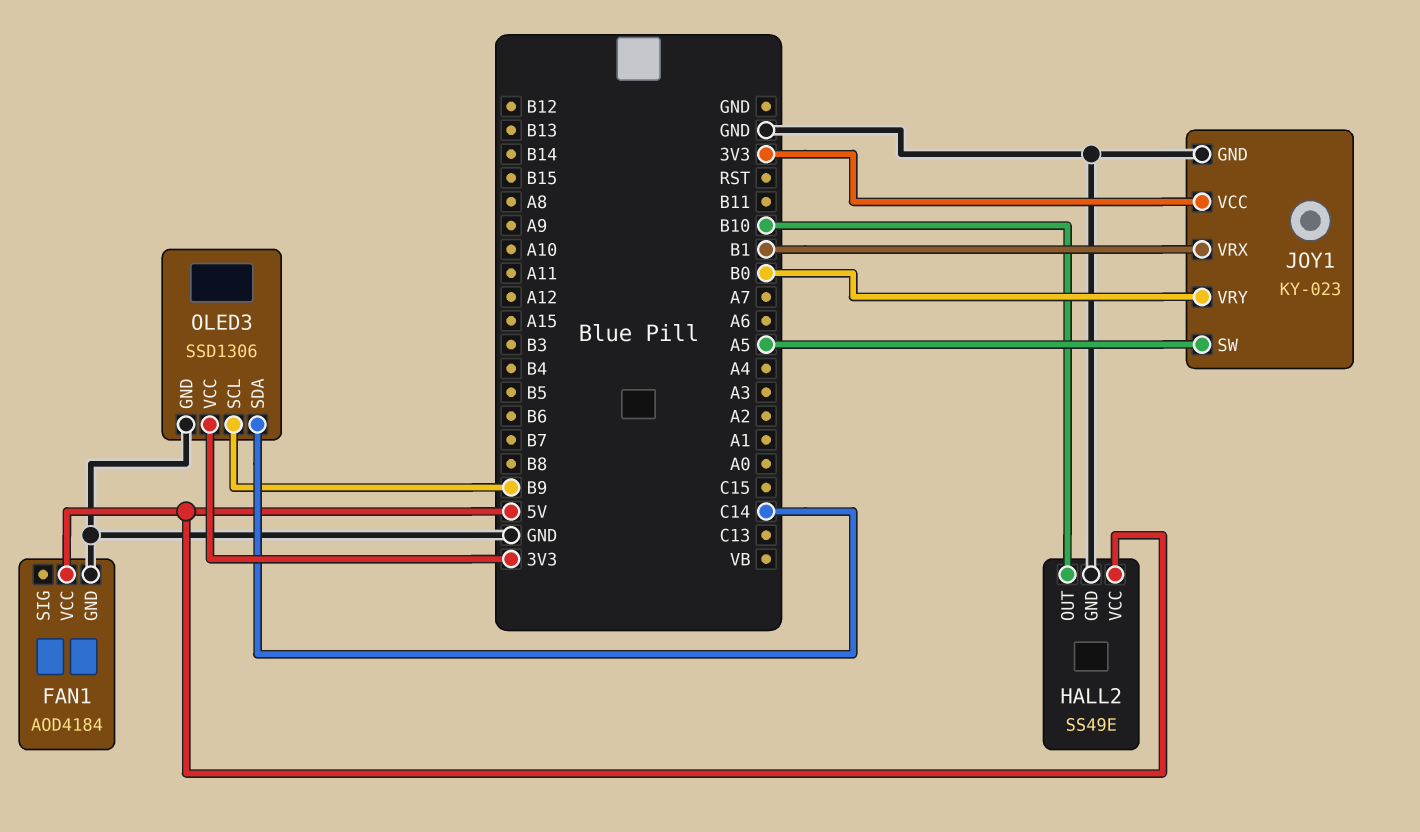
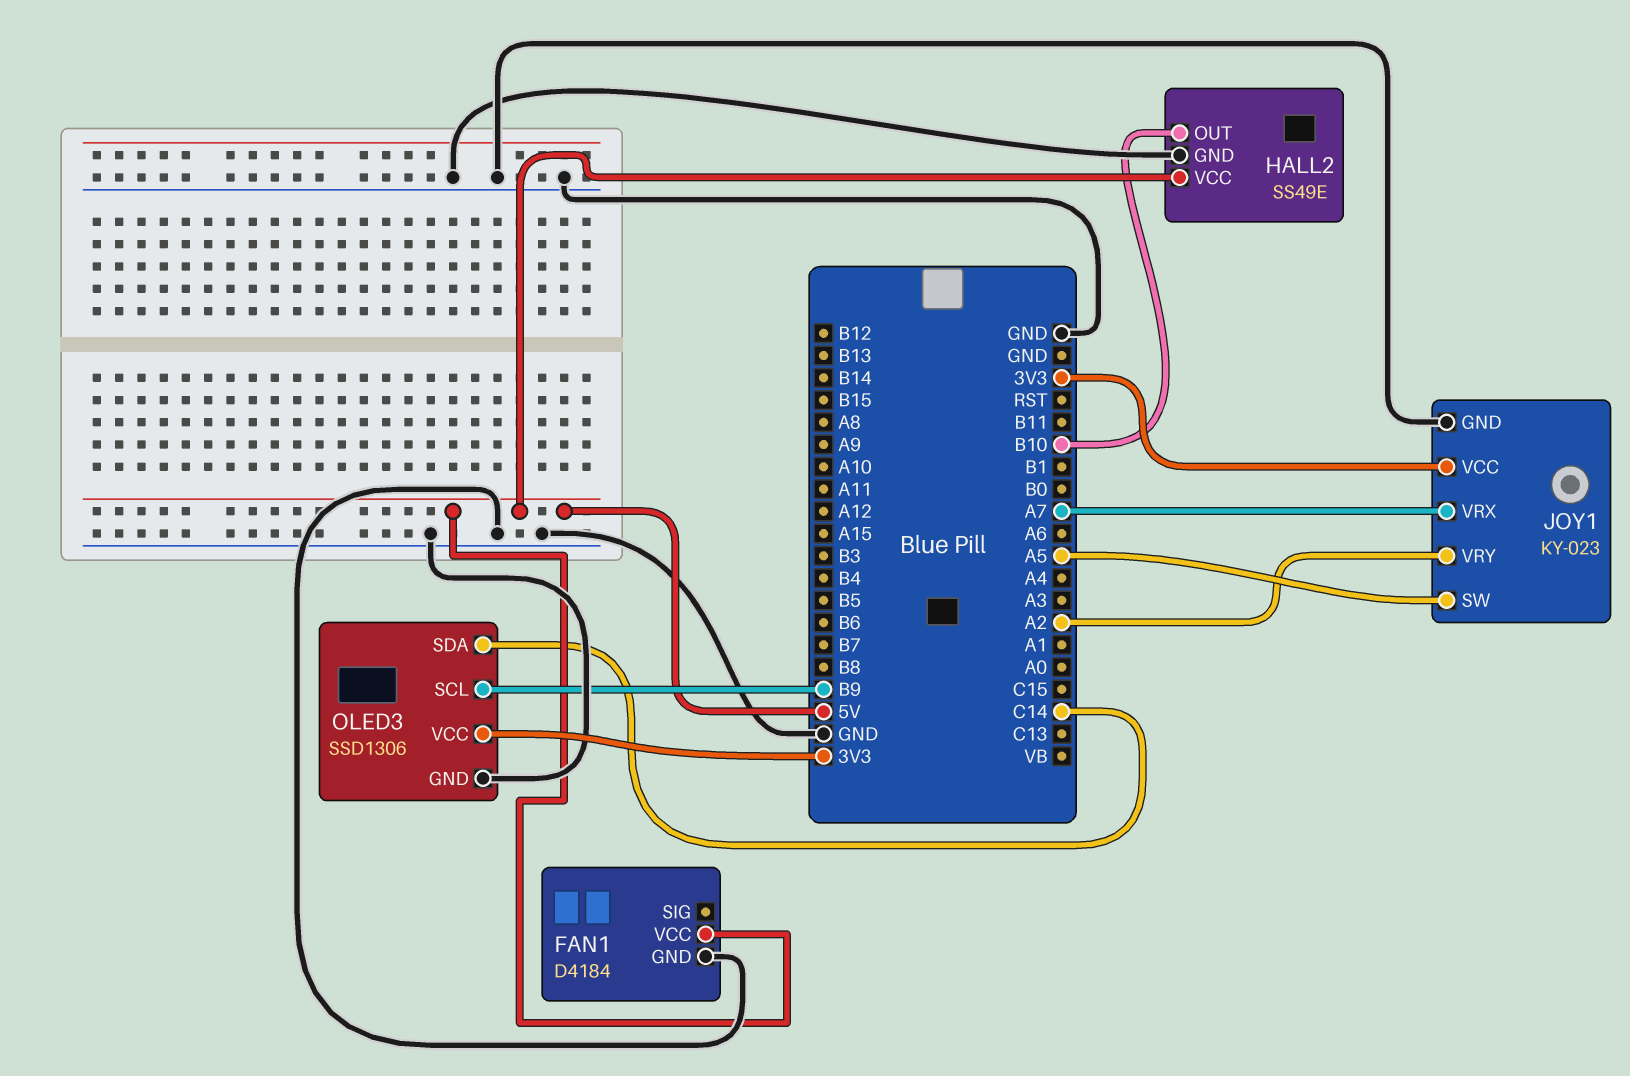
FAN1: AOD4184 -> D4184
JOY1 pin VRX: B1 -> A7
JOY1 pin VRY: B0 -> A2

